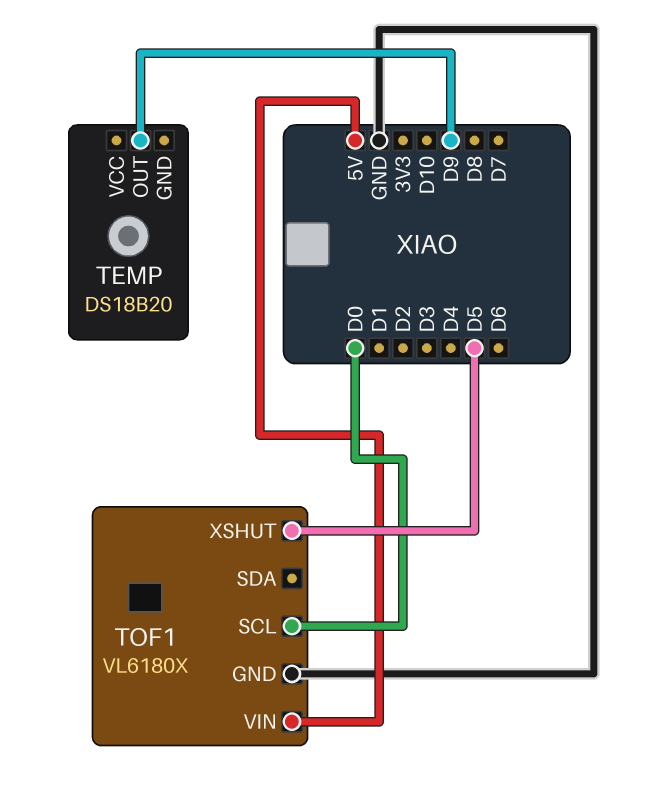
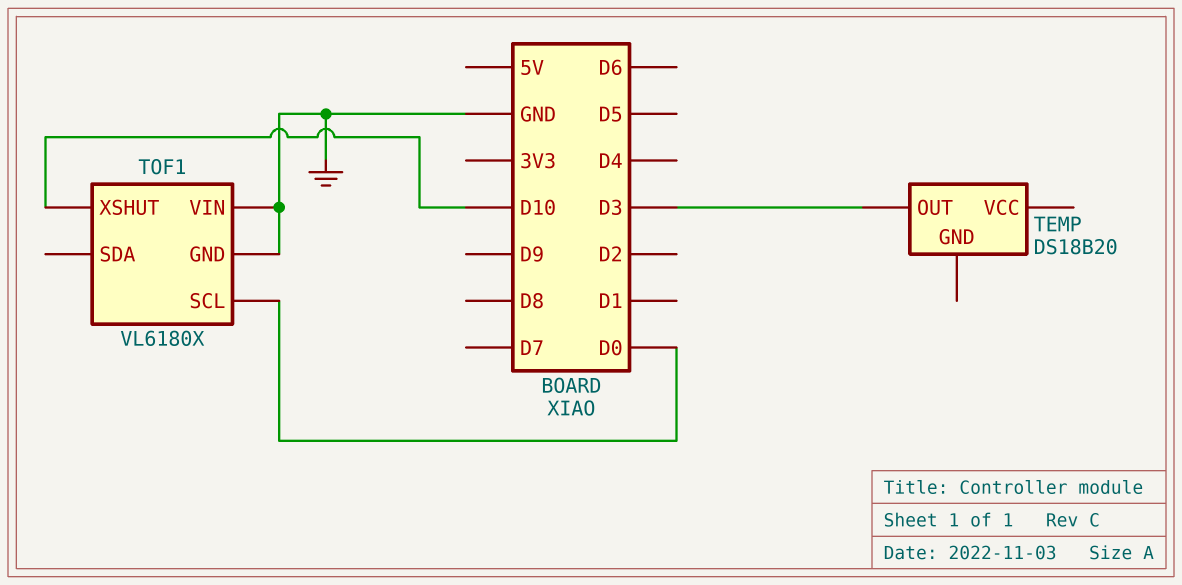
TEMP pin OUT: D9 -> D3
TOF1 pin VIN: 5V -> GND
TOF1 pin XSHUT: D5 -> D10

